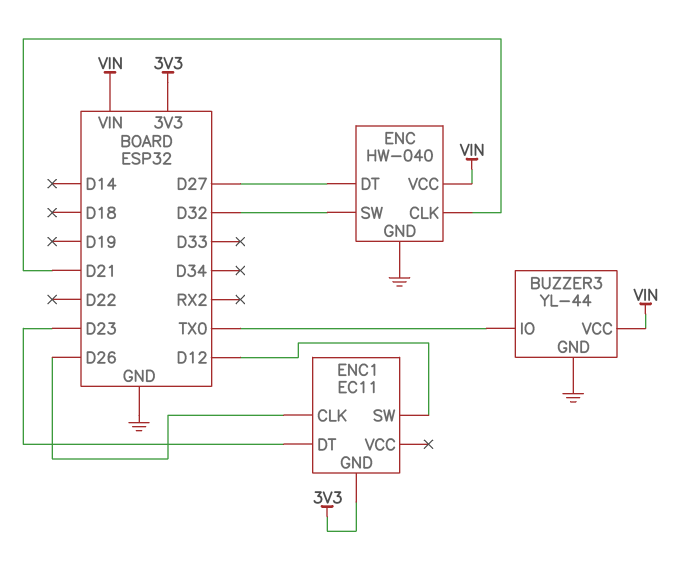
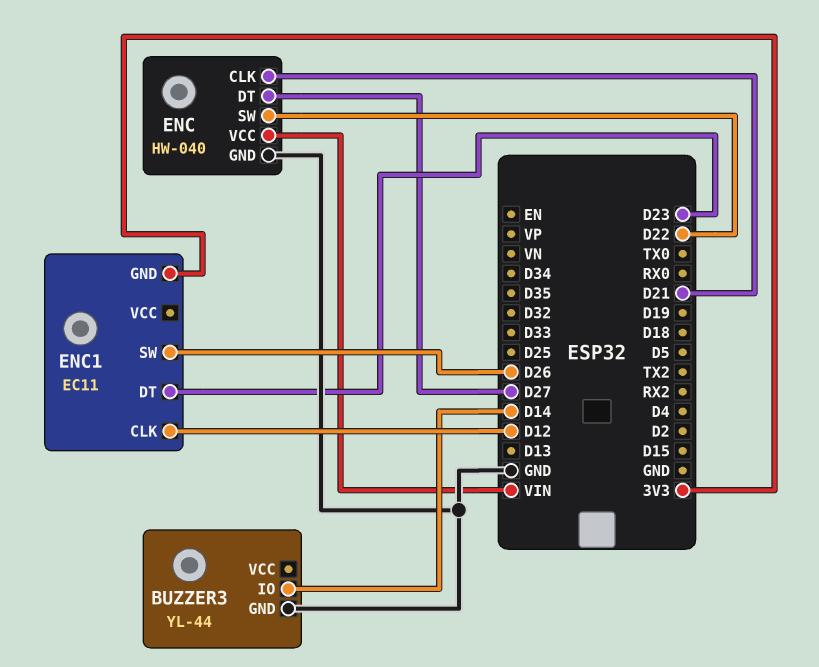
BUZZER3 pin IO: TX0 -> D14
BUZZER3 pin VCC: VIN -> none
ENC pin SW: D32 -> D22
ENC1 pin CLK: D26 -> D12
ENC1 pin SW: D12 -> D26

